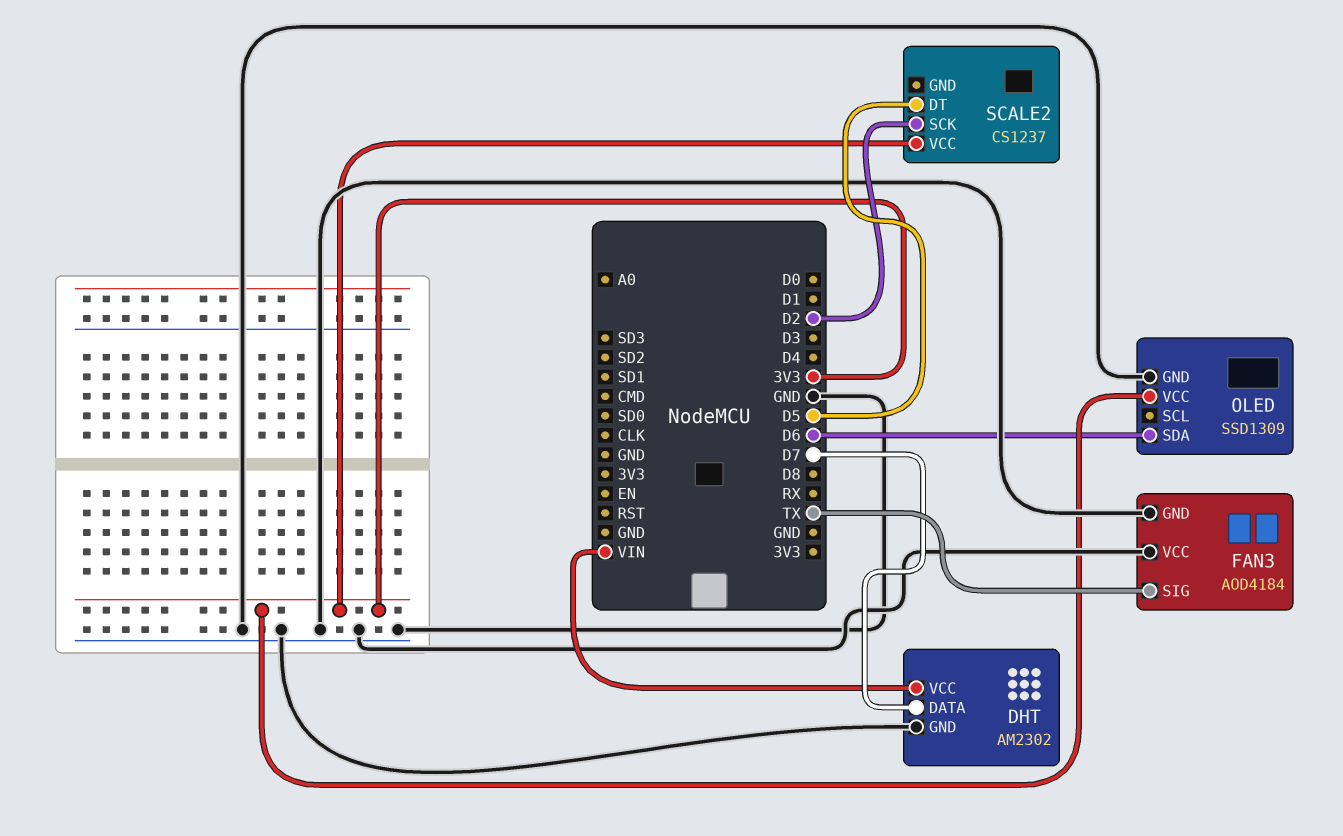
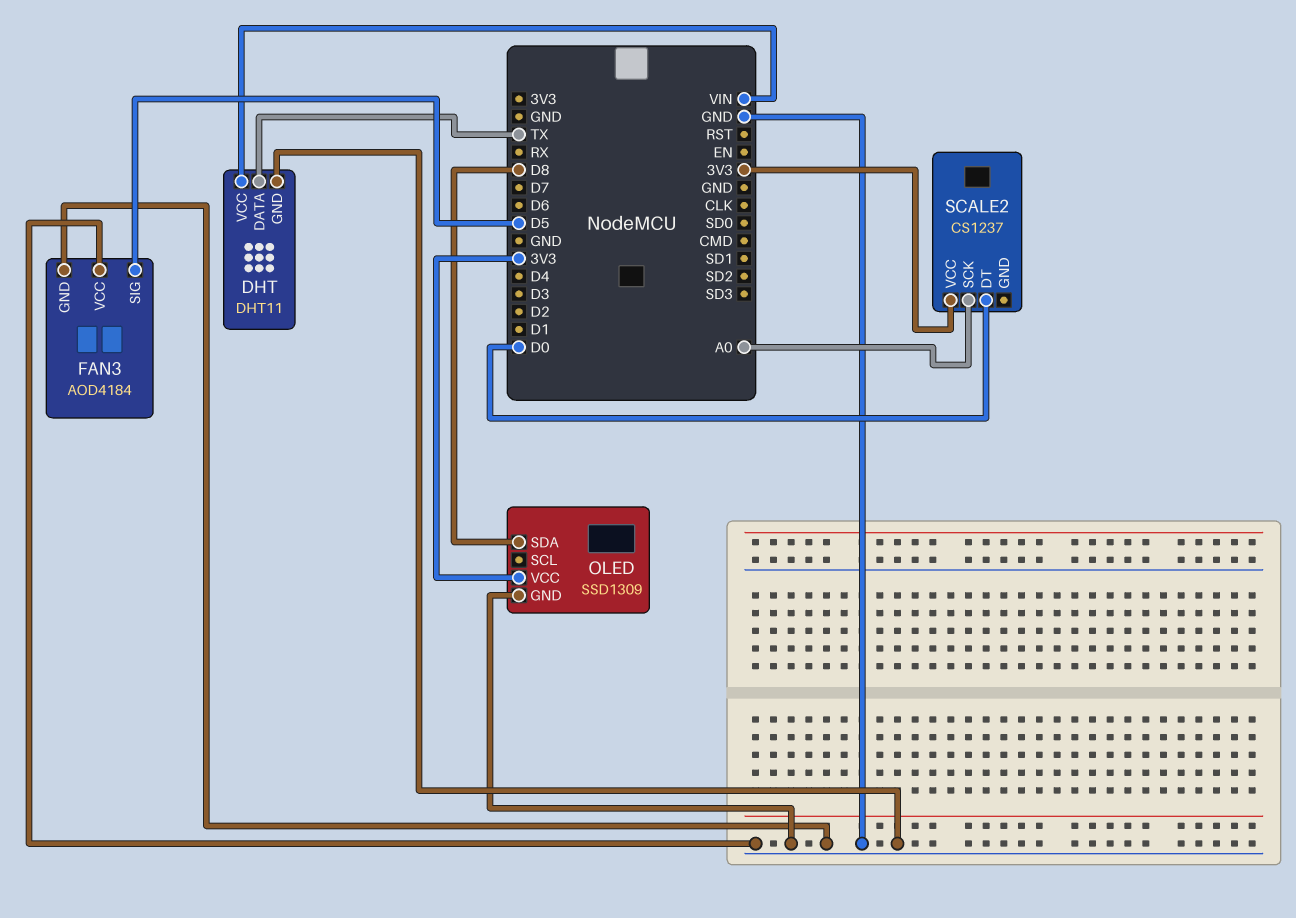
DHT: AM2302 -> DHT11
DHT pin DATA: D7 -> TX
FAN3 pin SIG: TX -> D5
OLED pin SDA: D6 -> D8
SCALE2 pin DT: D5 -> D0
SCALE2 pin SCK: D2 -> A0

